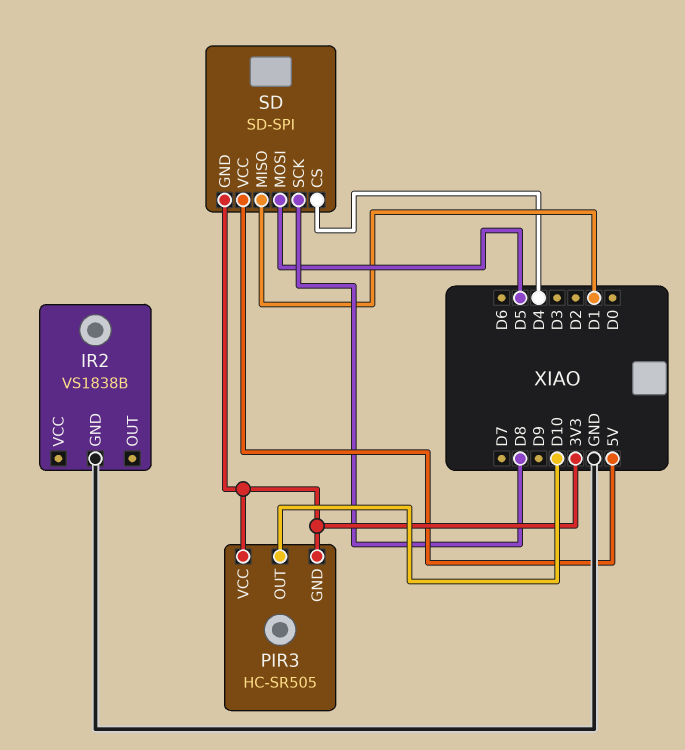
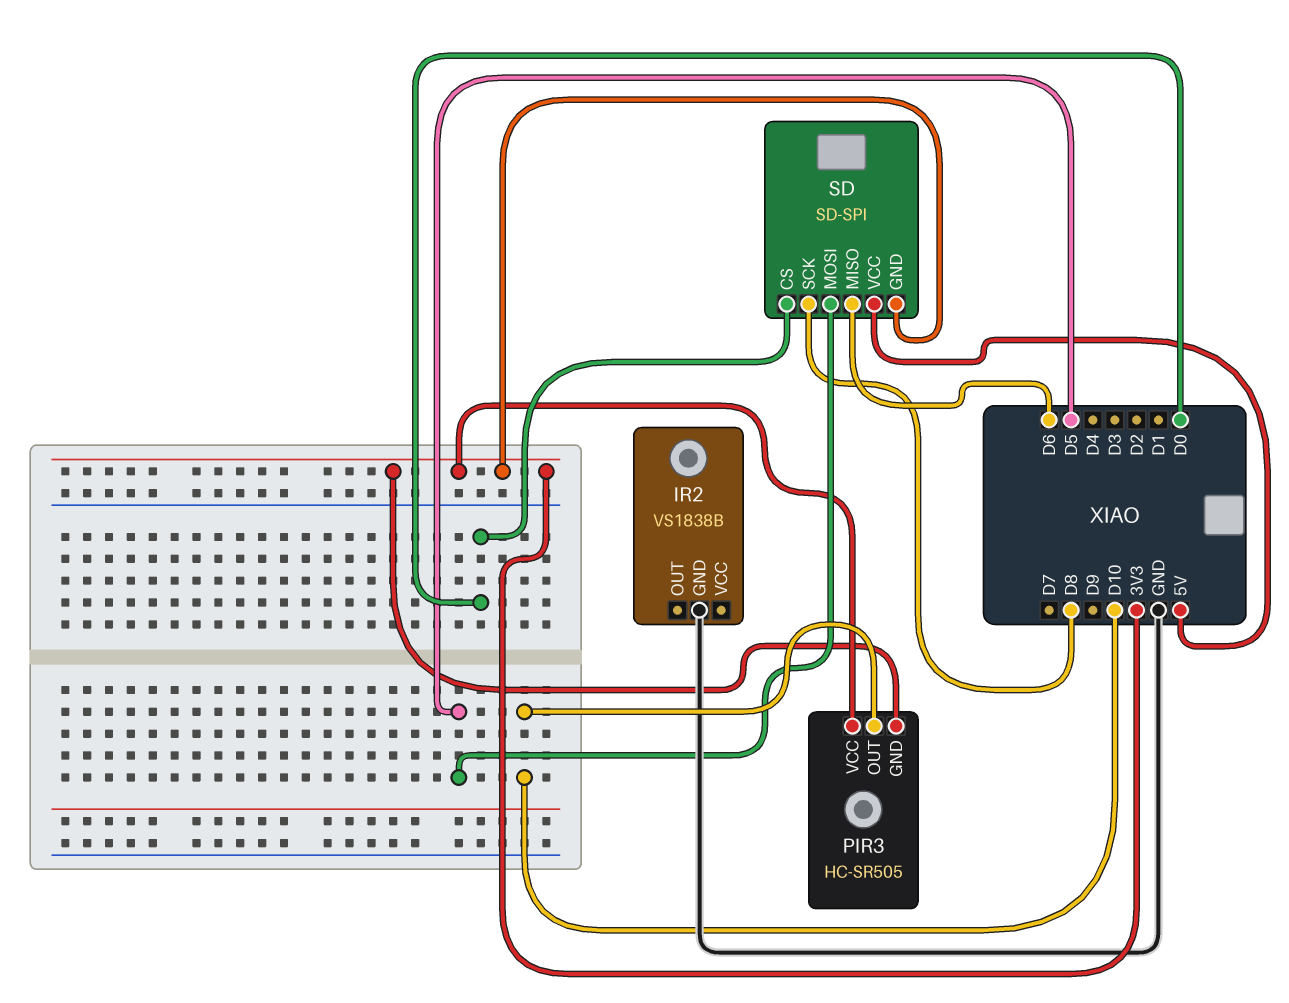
SD pin CS: D4 -> D0
SD pin MISO: D1 -> D6

